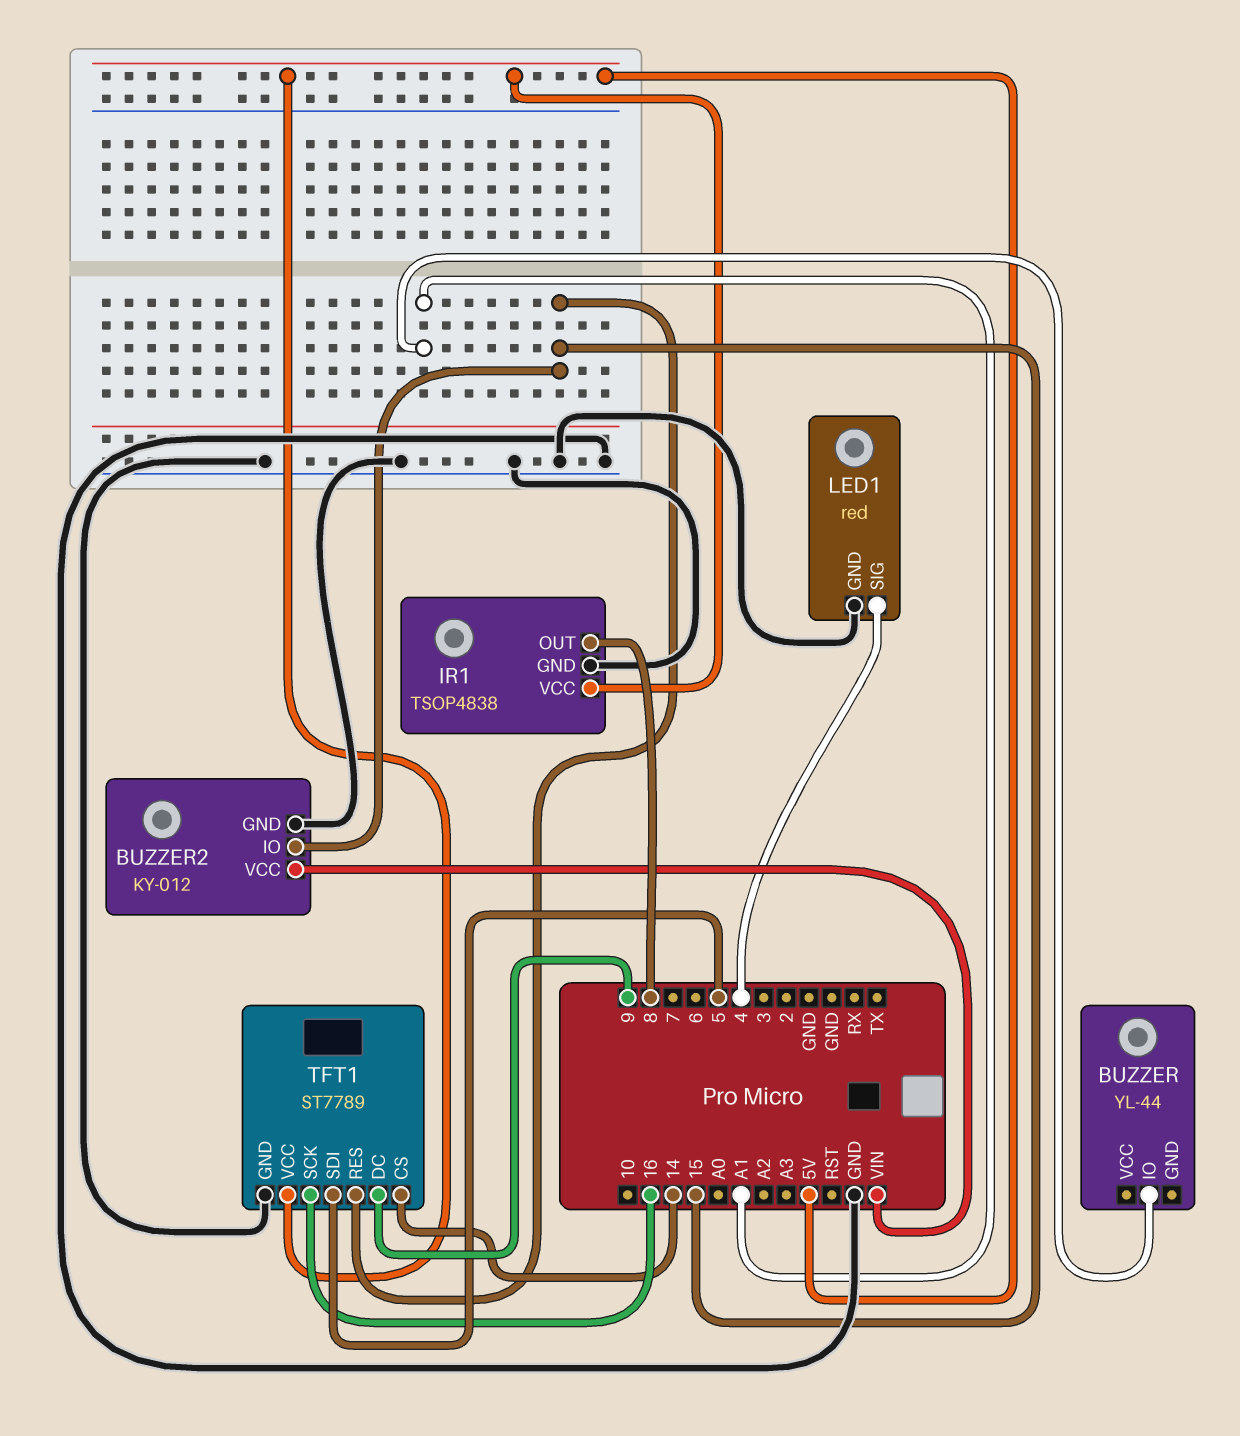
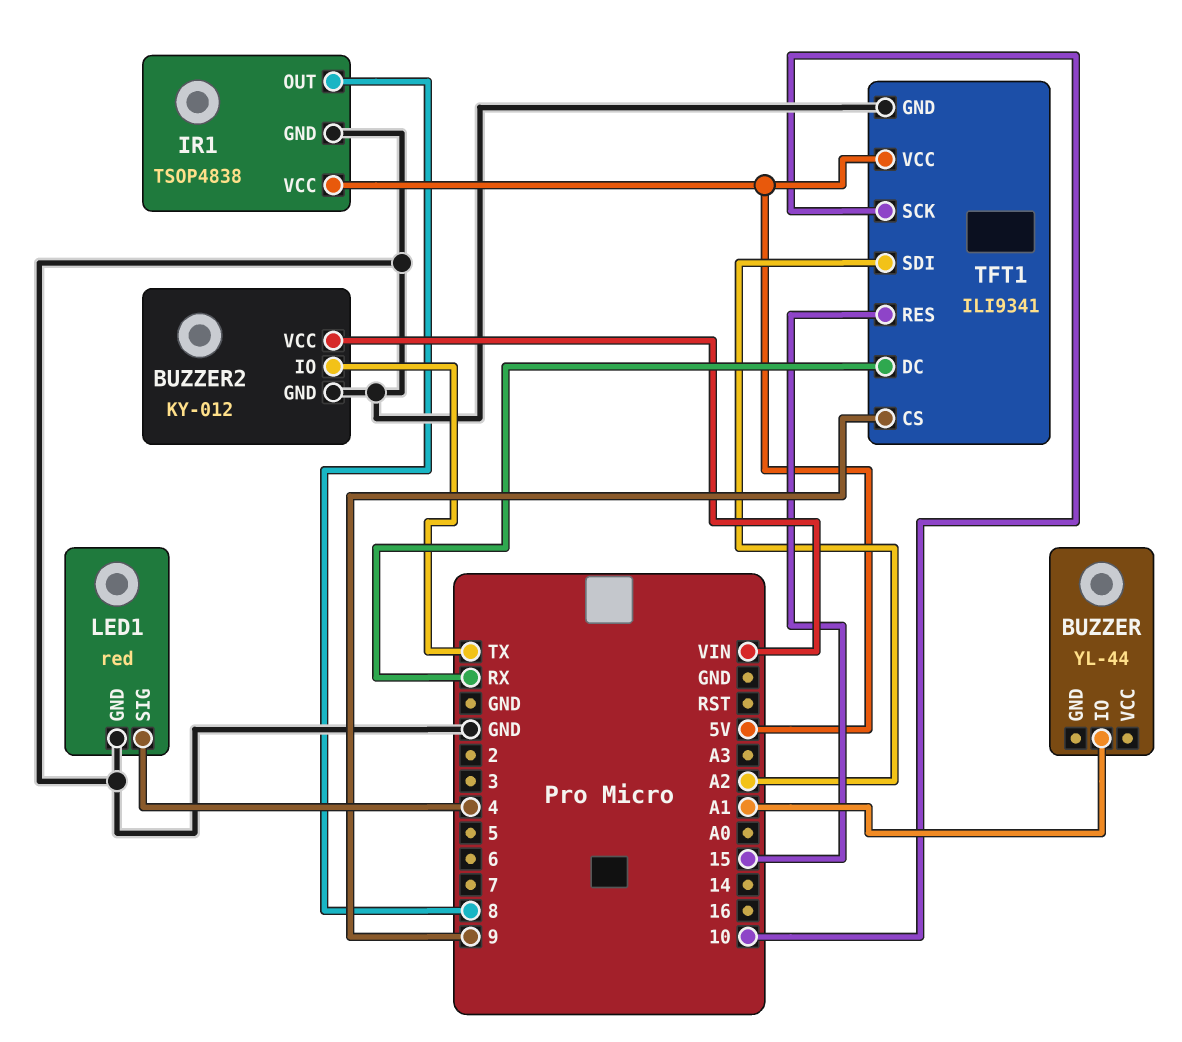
BUZZER2 pin IO: 15 -> TX
TFT1: ST7789 -> ILI9341
TFT1 pin CS: 14 -> 9
TFT1 pin DC: 9 -> RX
TFT1 pin SCK: 16 -> 10
TFT1 pin SDI: 5 -> A2

